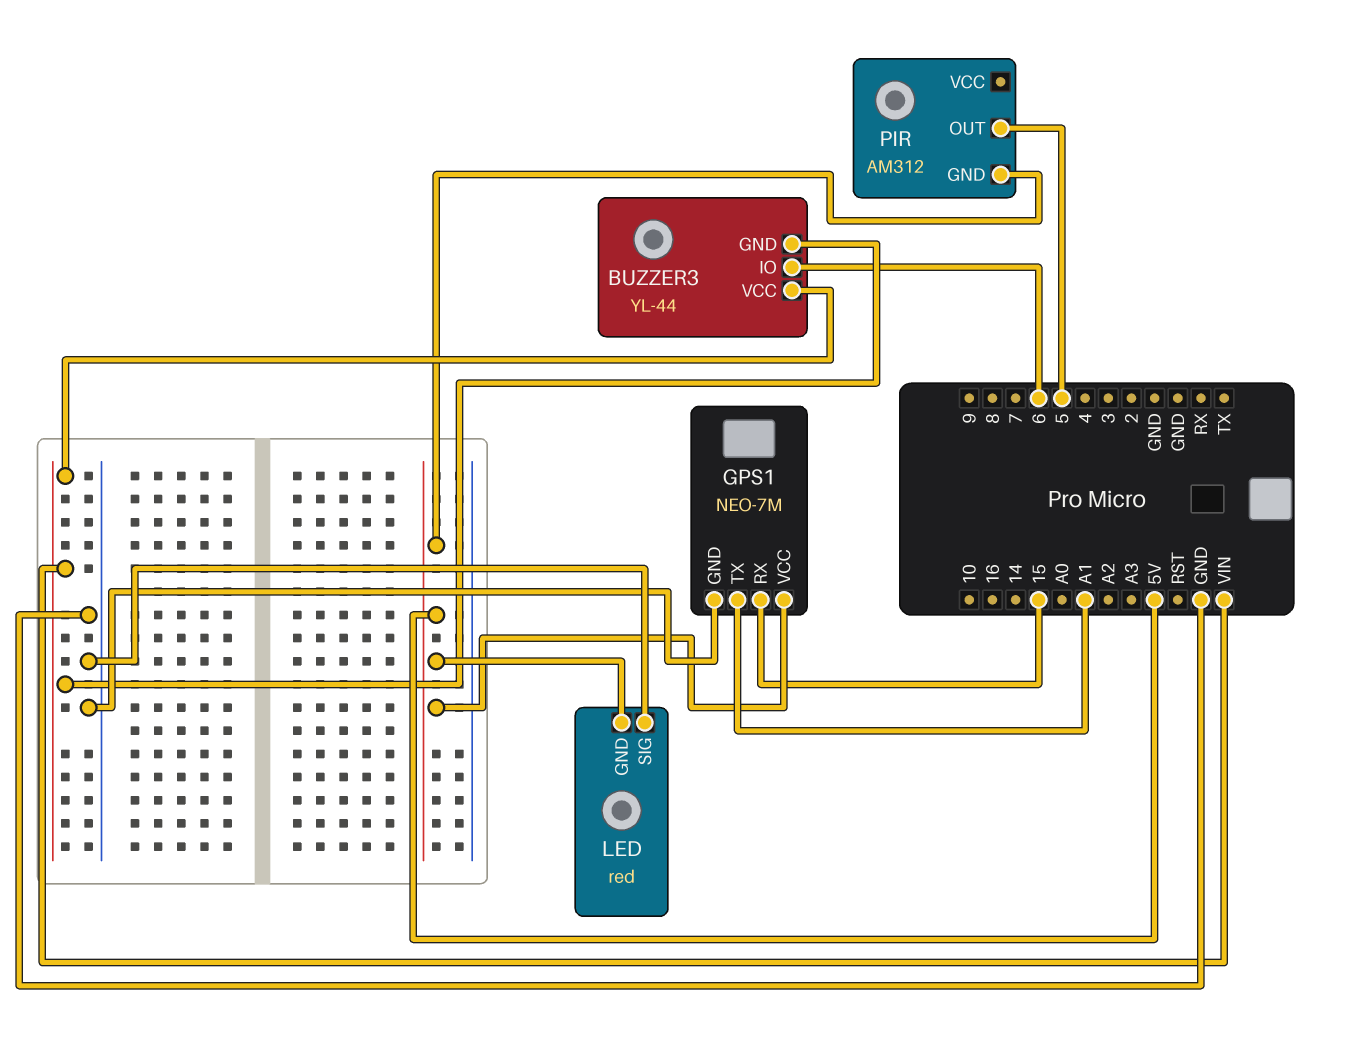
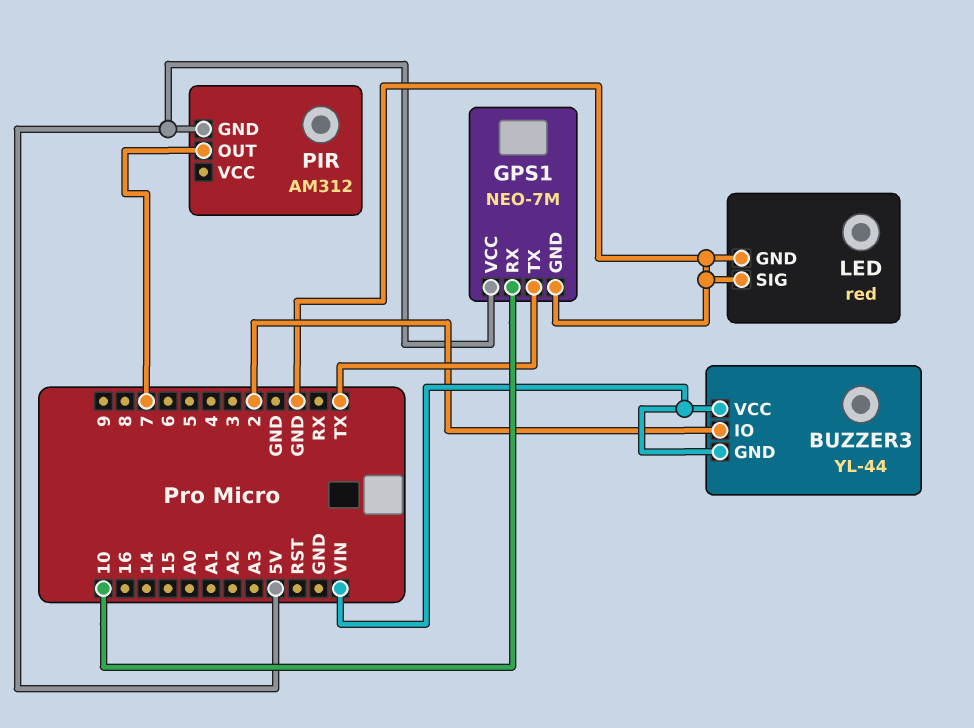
BUZZER3 pin IO: 6 -> 2
GPS1 pin RX: 15 -> 10
GPS1 pin TX: A1 -> TX
LED pin GND: 5V -> GND
PIR pin OUT: 5 -> 7

